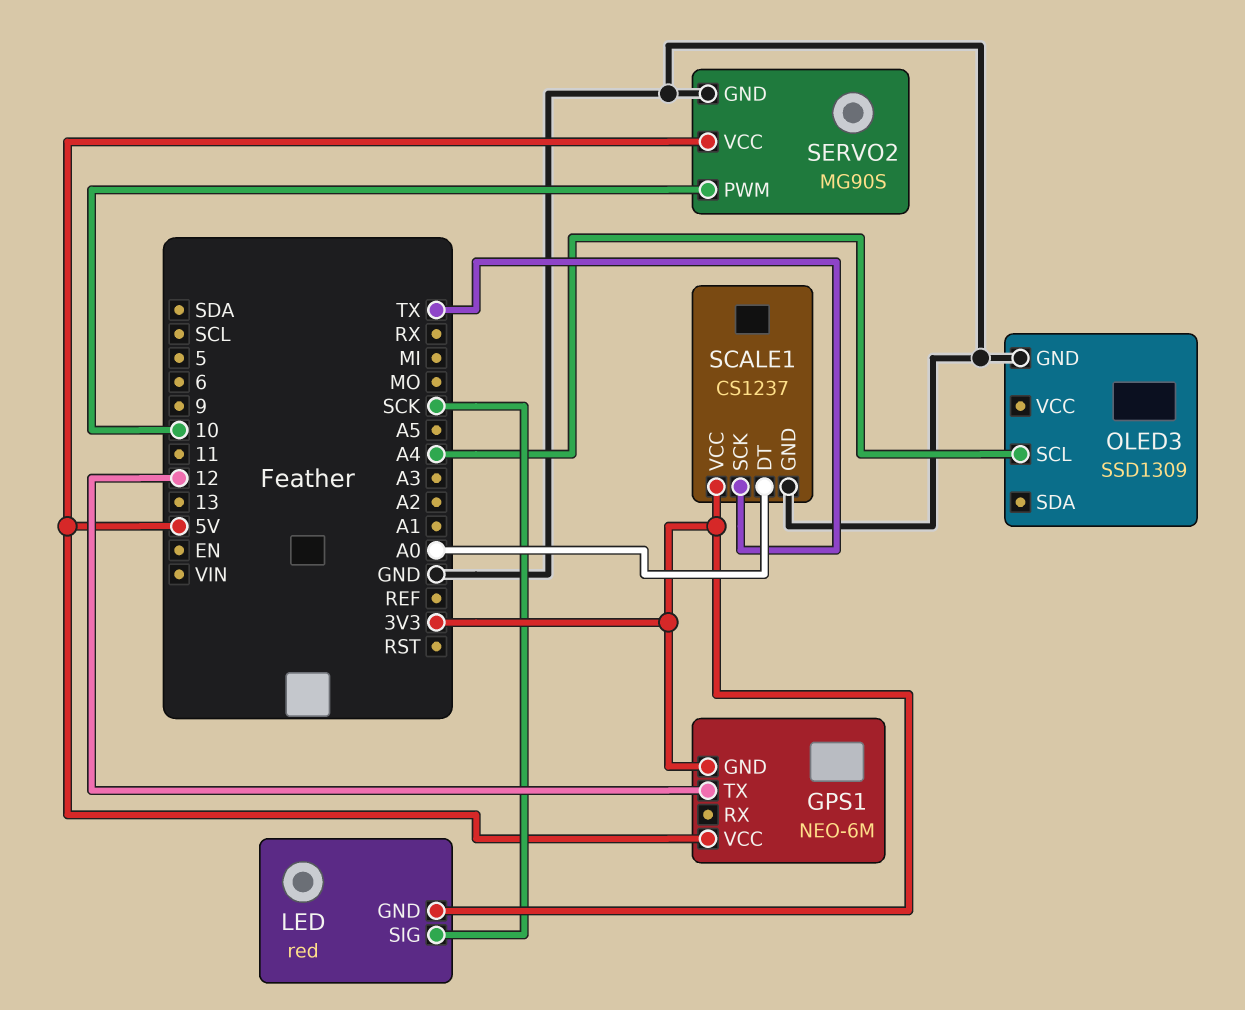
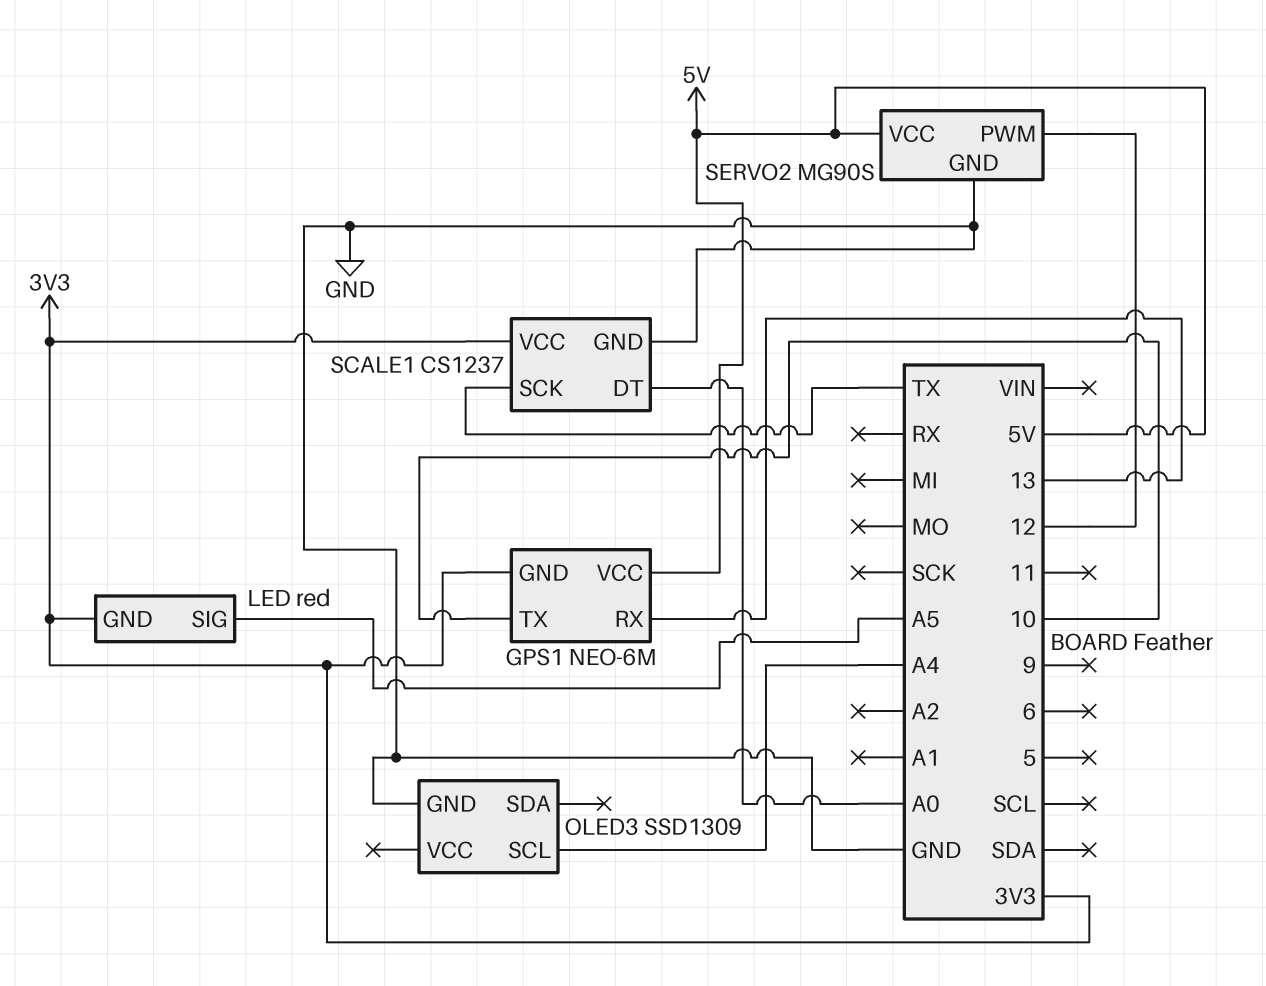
GPS1 pin RX: none -> 13
GPS1 pin TX: 12 -> 10
LED pin SIG: SCK -> A5
SERVO2 pin PWM: 10 -> 12

